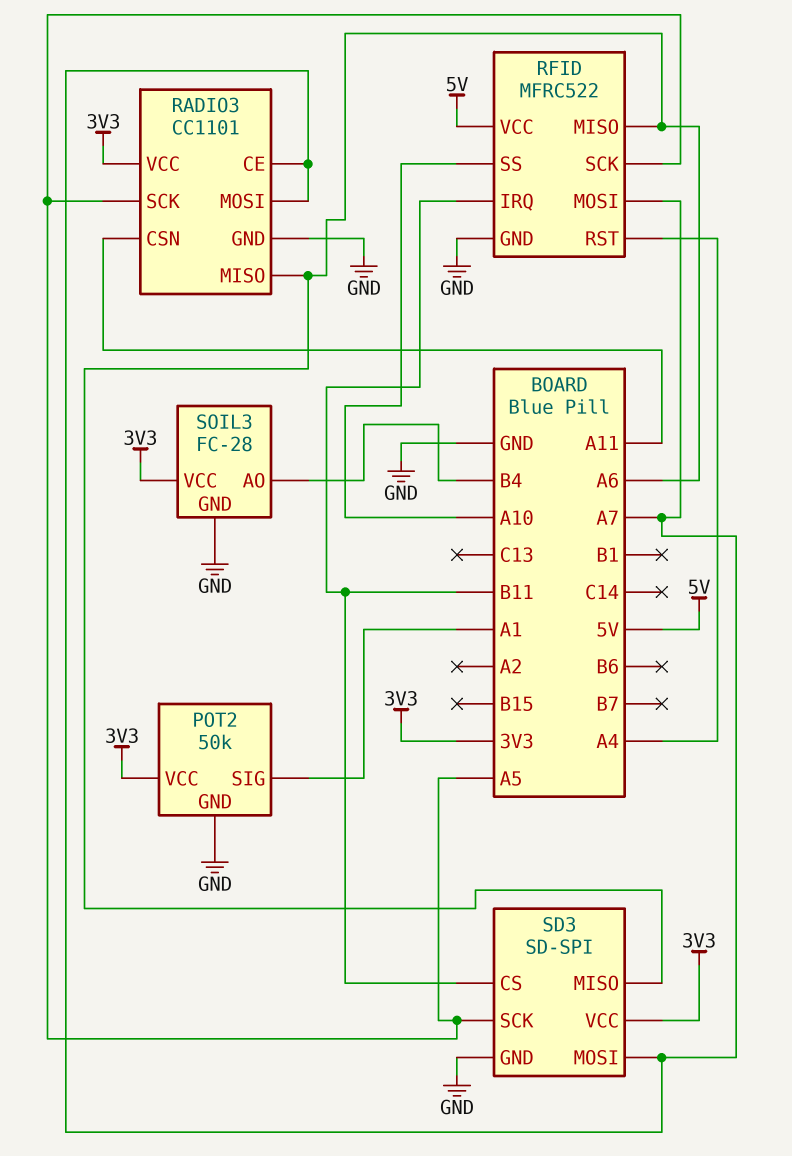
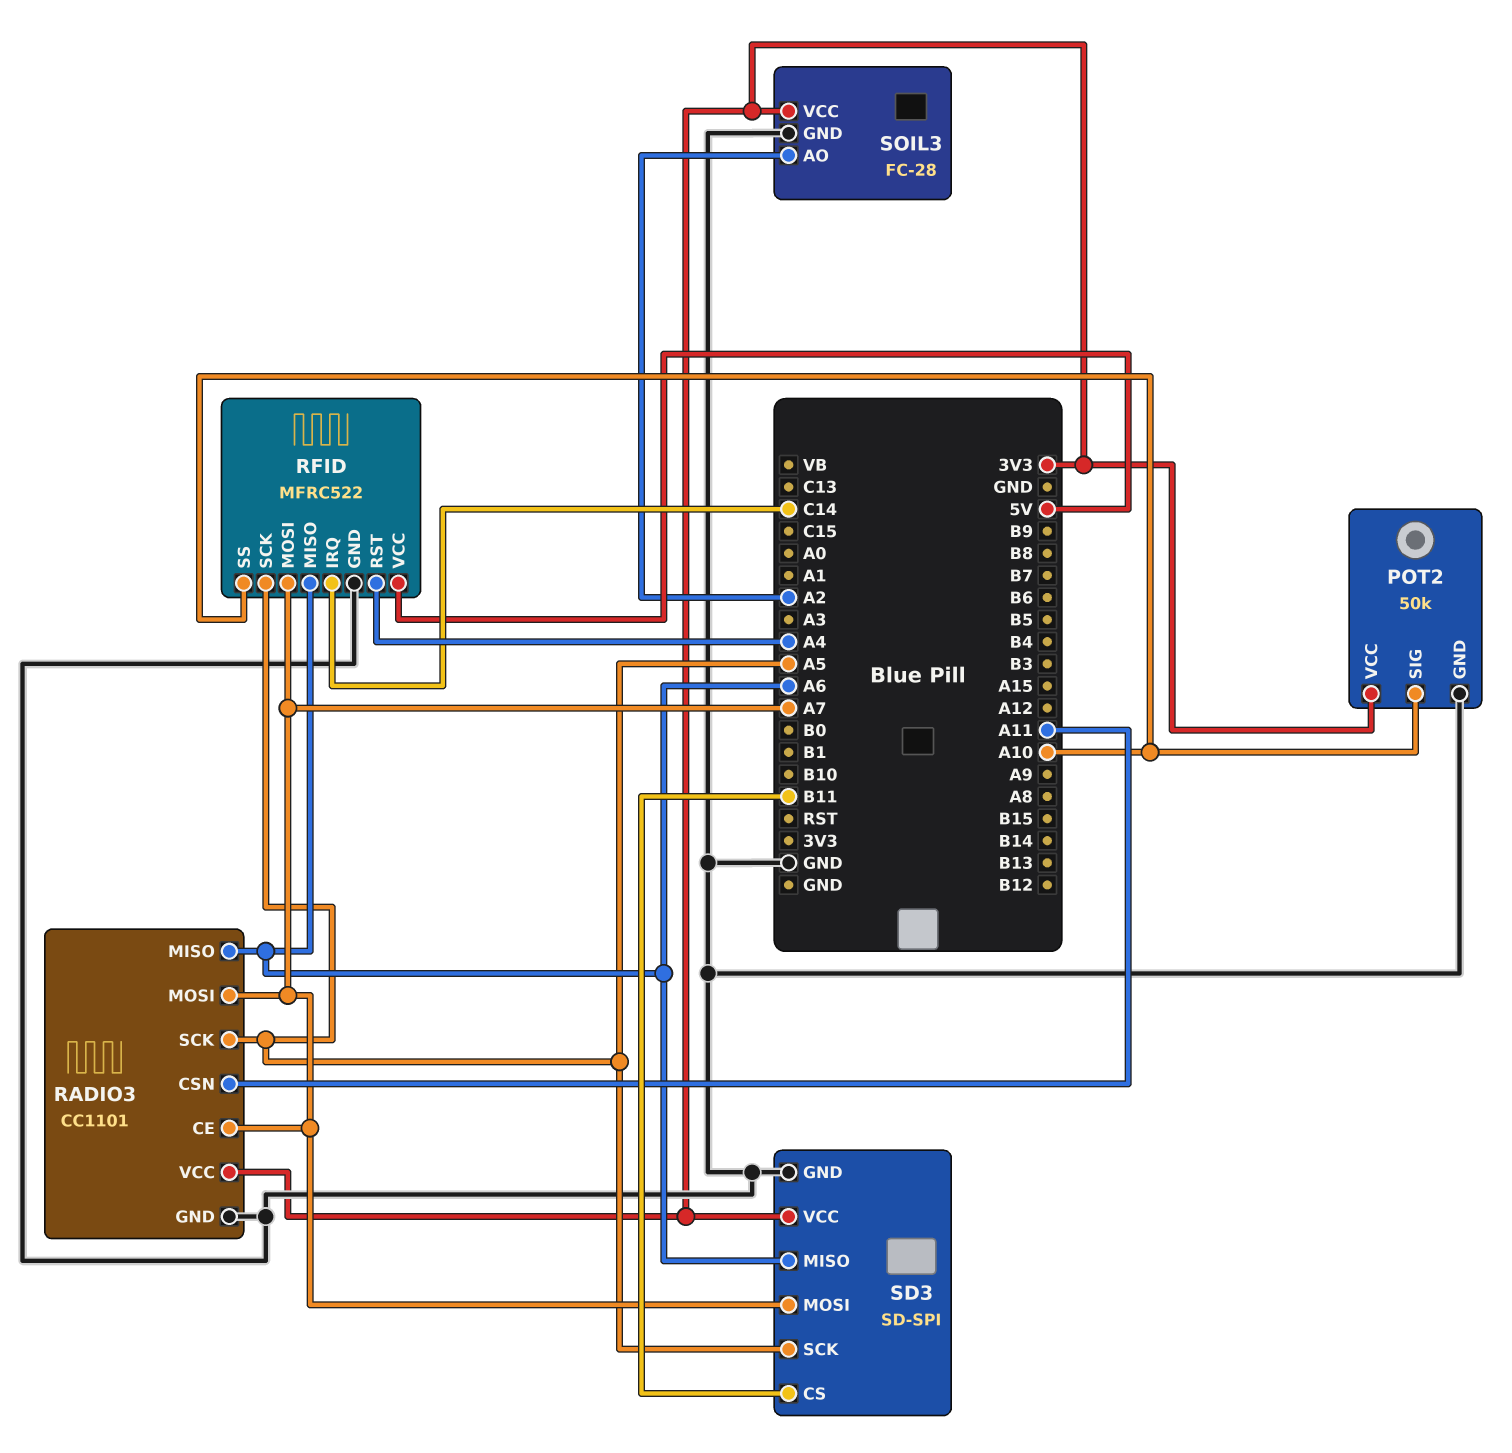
POT2 pin SIG: A1 -> A10
RFID pin IRQ: B11 -> C14
SOIL3 pin AO: B4 -> A2

